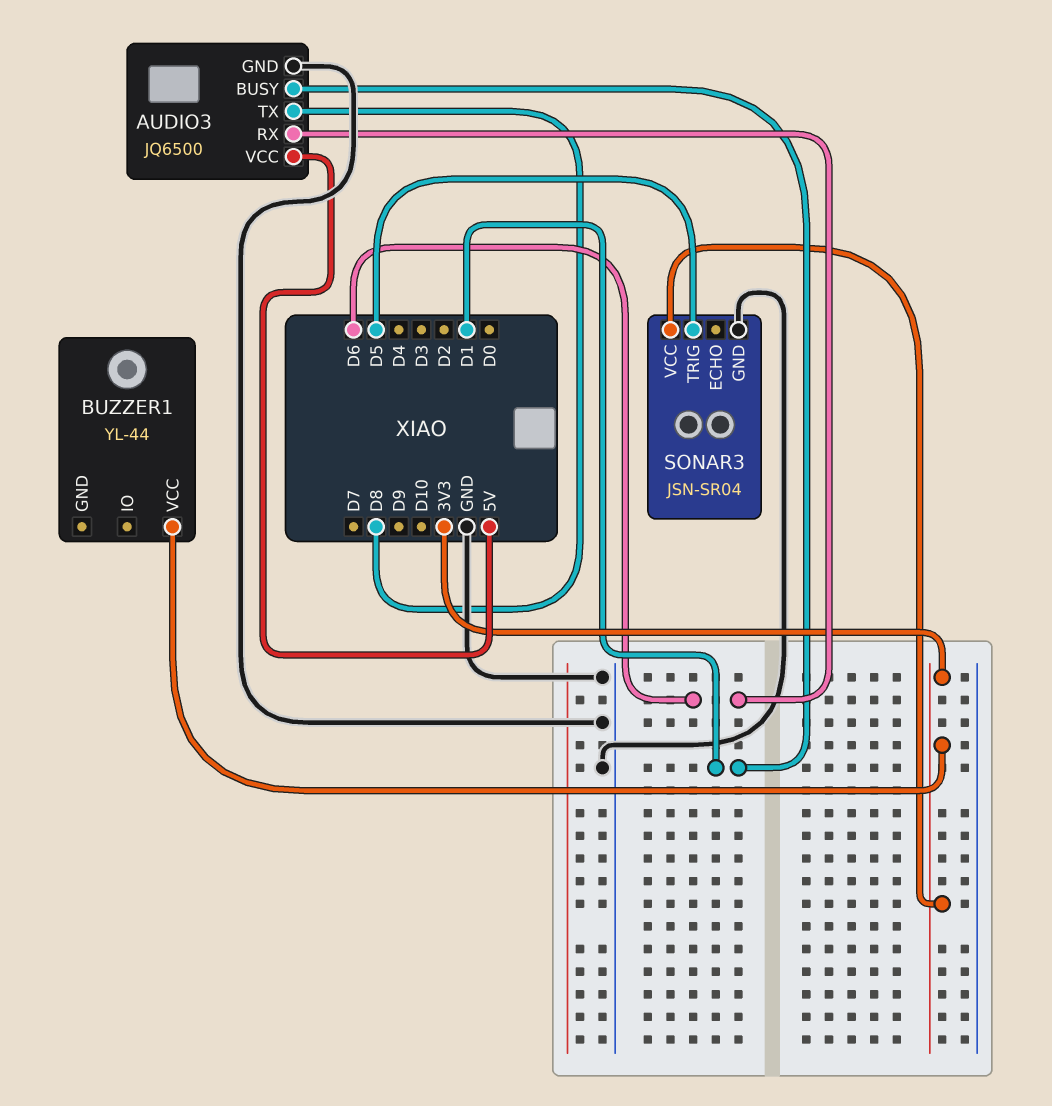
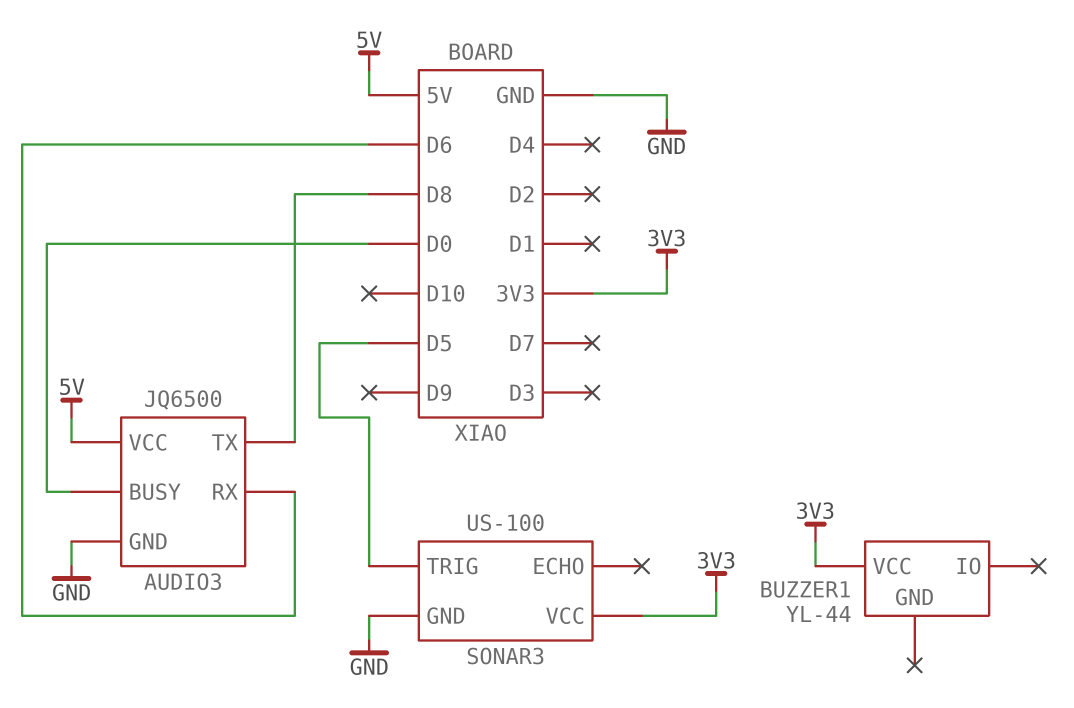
AUDIO3 pin BUSY: D1 -> D0
SONAR3: JSN-SR04 -> US-100

